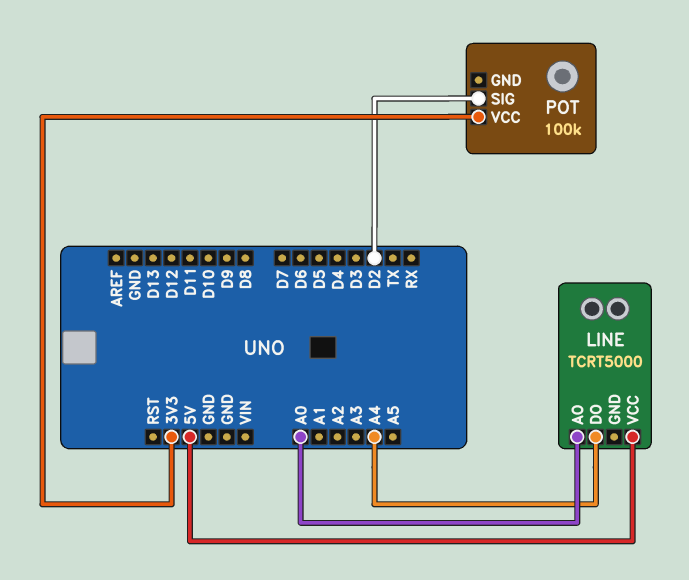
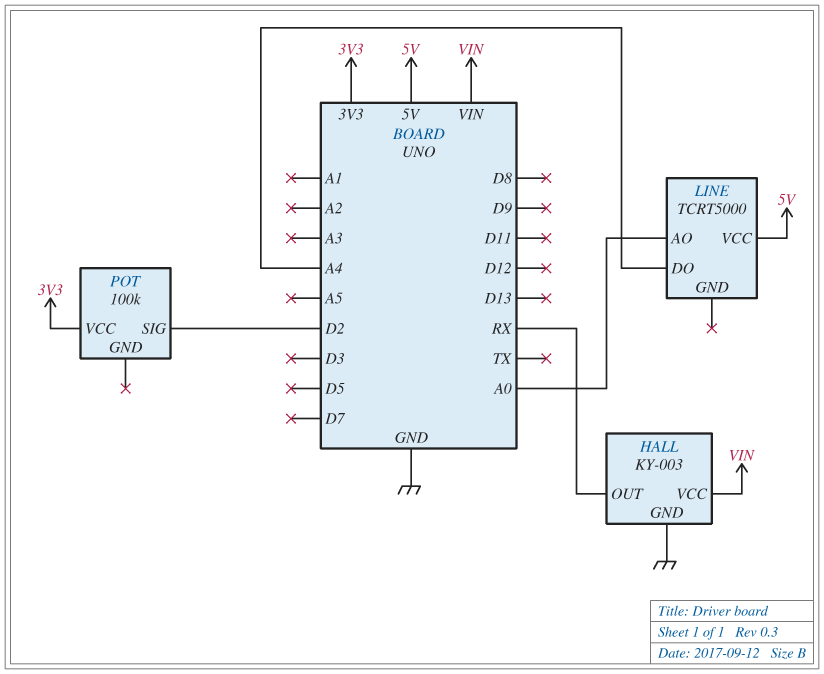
HALL: none -> KY-003
HALL pin GND: none -> GND
HALL pin OUT: none -> RX
HALL pin VCC: none -> VIN

